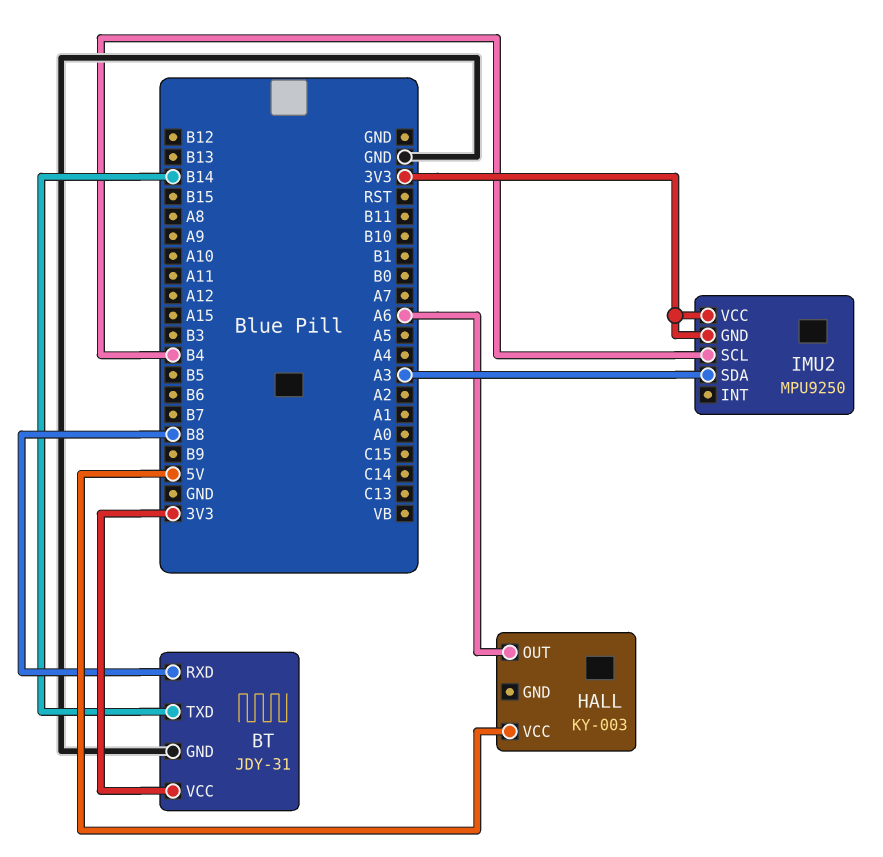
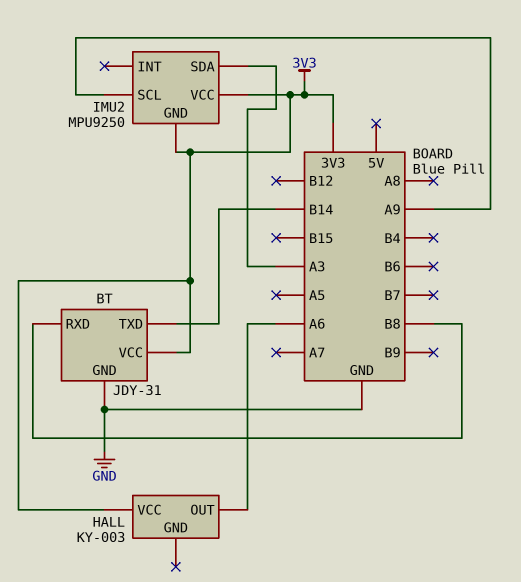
HALL pin VCC: 5V -> 3V3
IMU2 pin SCL: B4 -> A9

